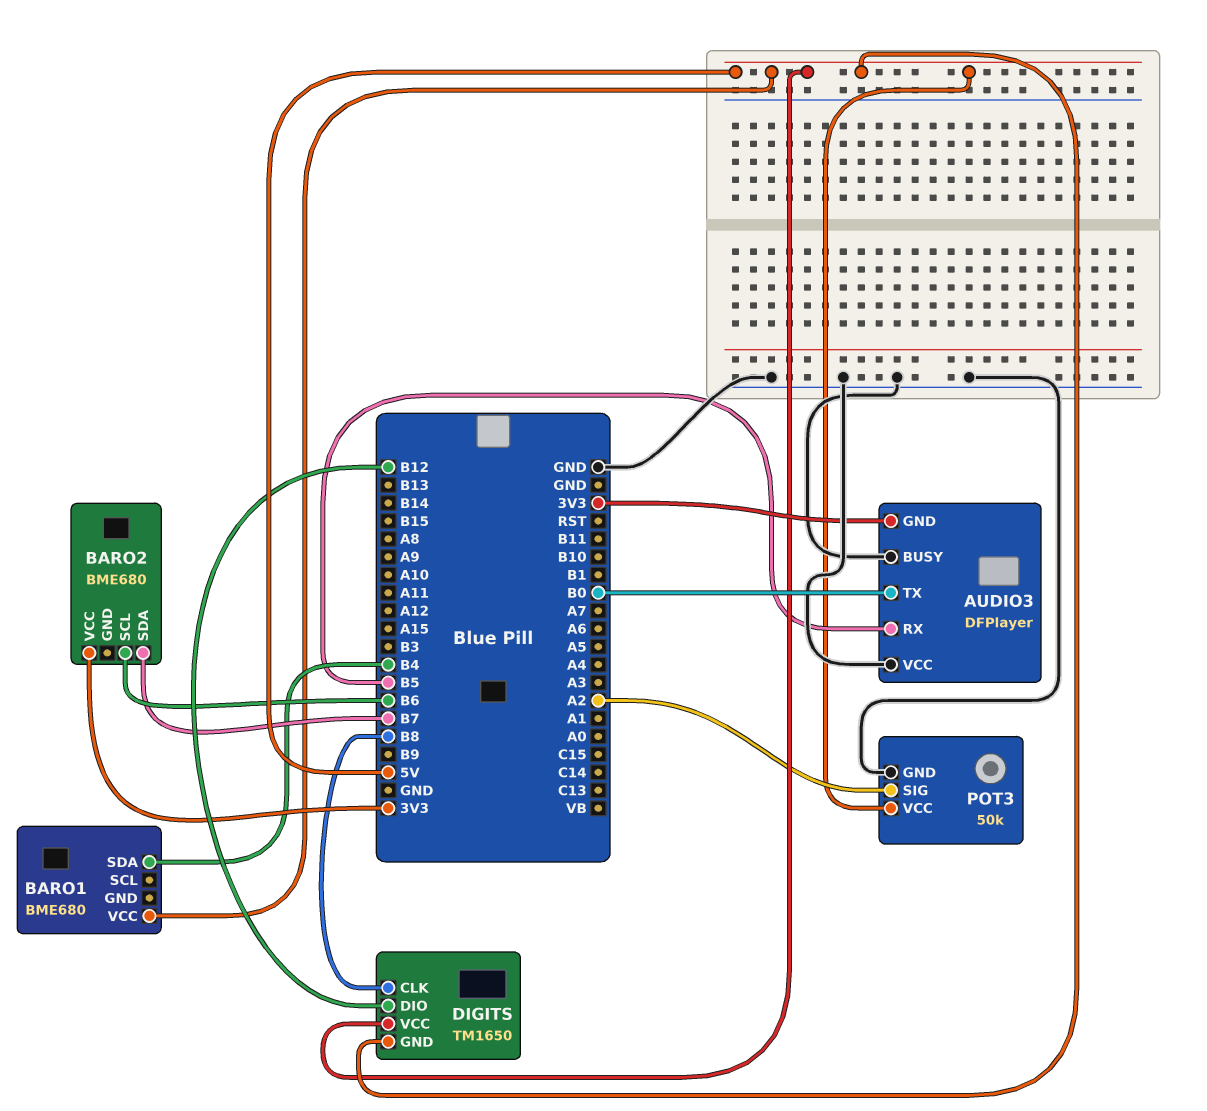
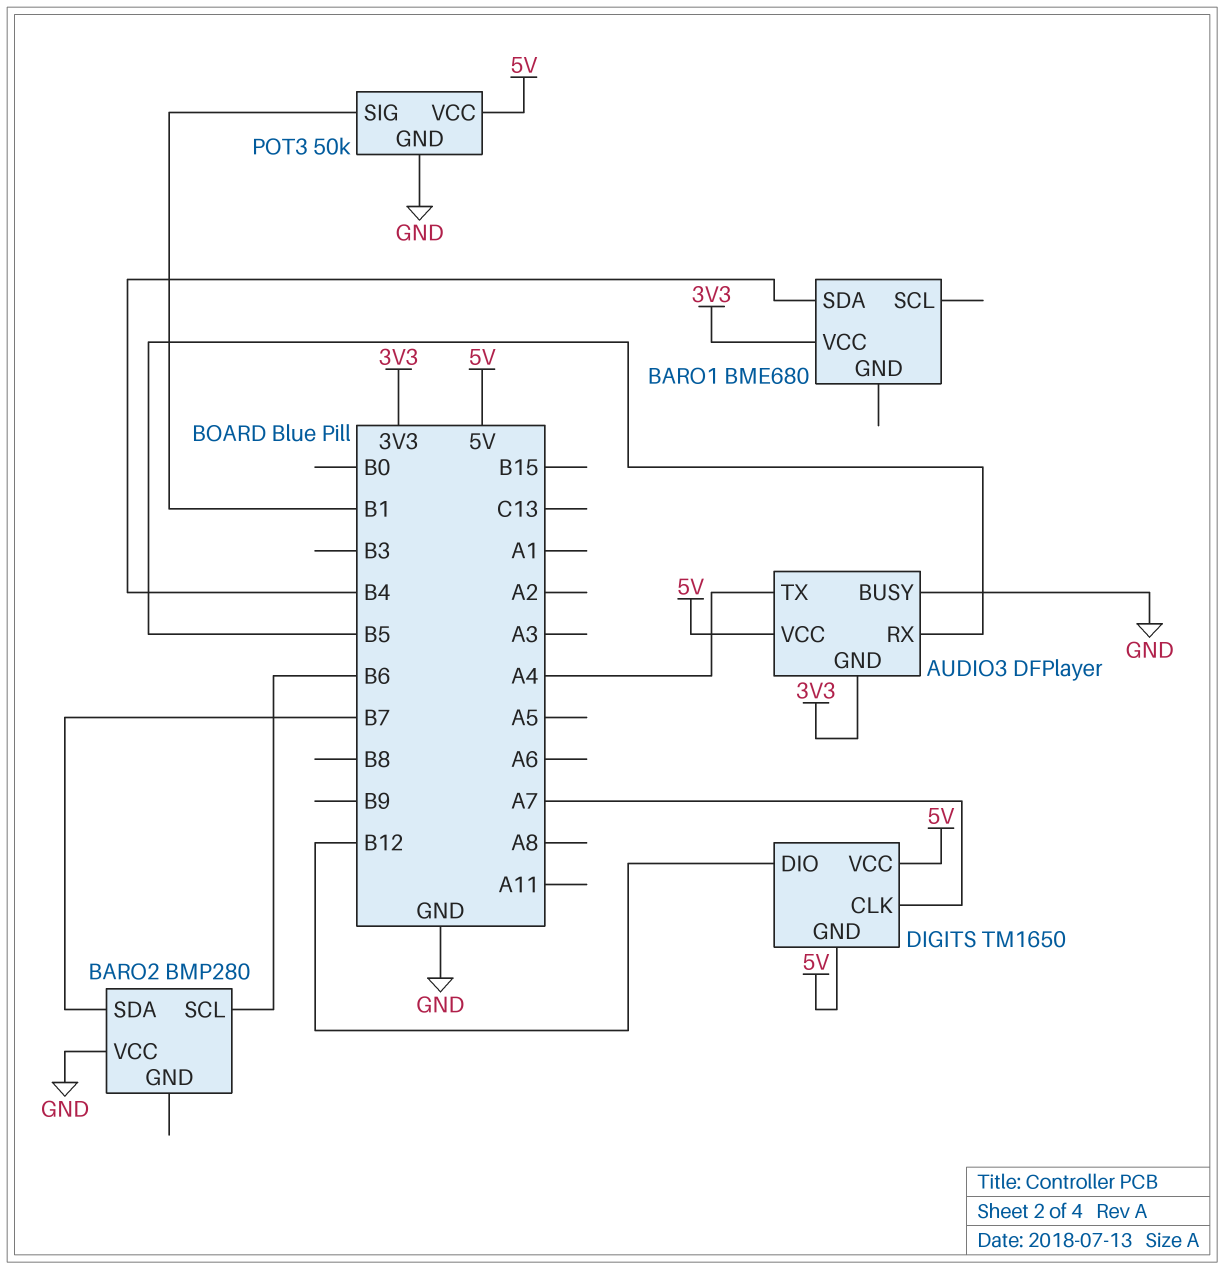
AUDIO3 pin TX: B0 -> A4
AUDIO3 pin VCC: GND -> 5V
BARO1 pin VCC: 5V -> 3V3
BARO2: BME680 -> BMP280
BARO2 pin VCC: 3V3 -> GND
DIGITS pin CLK: B8 -> A7
POT3 pin SIG: A2 -> B1

